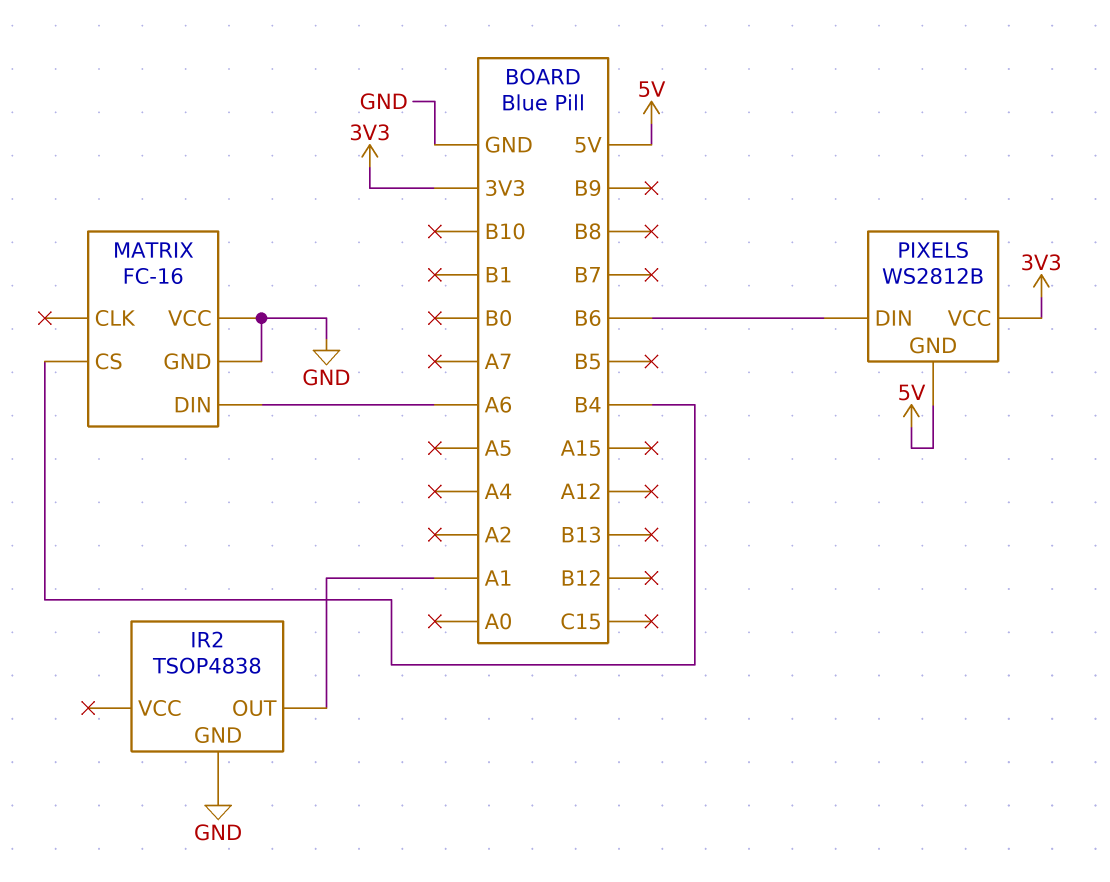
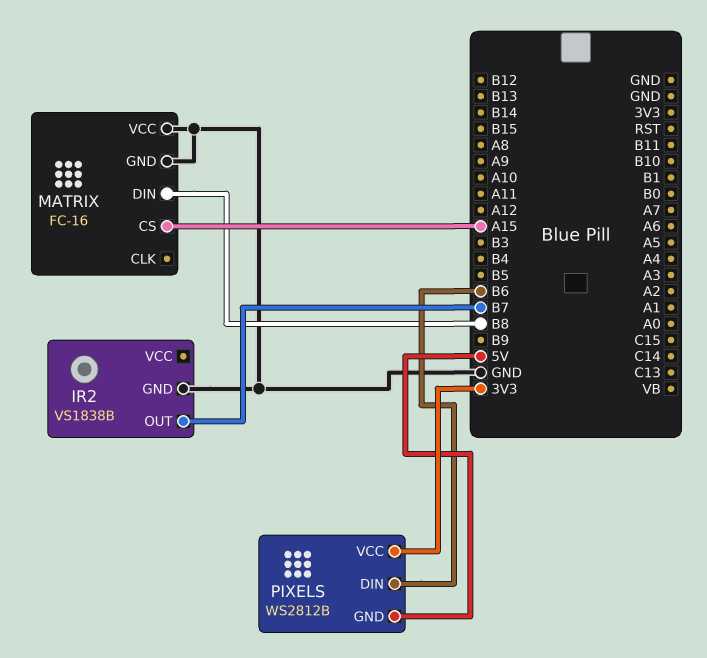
IR2: TSOP4838 -> VS1838B
IR2 pin OUT: A1 -> B7
MATRIX pin CS: B4 -> A15
MATRIX pin DIN: A6 -> B8

